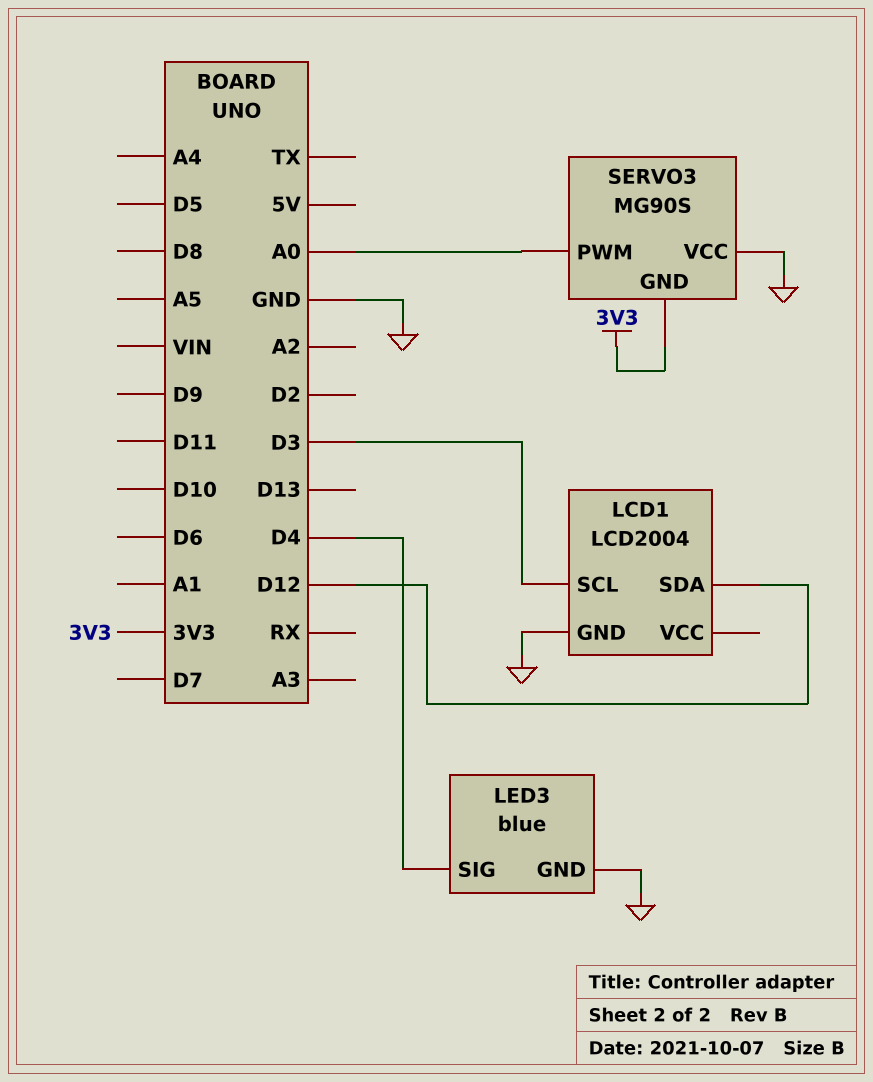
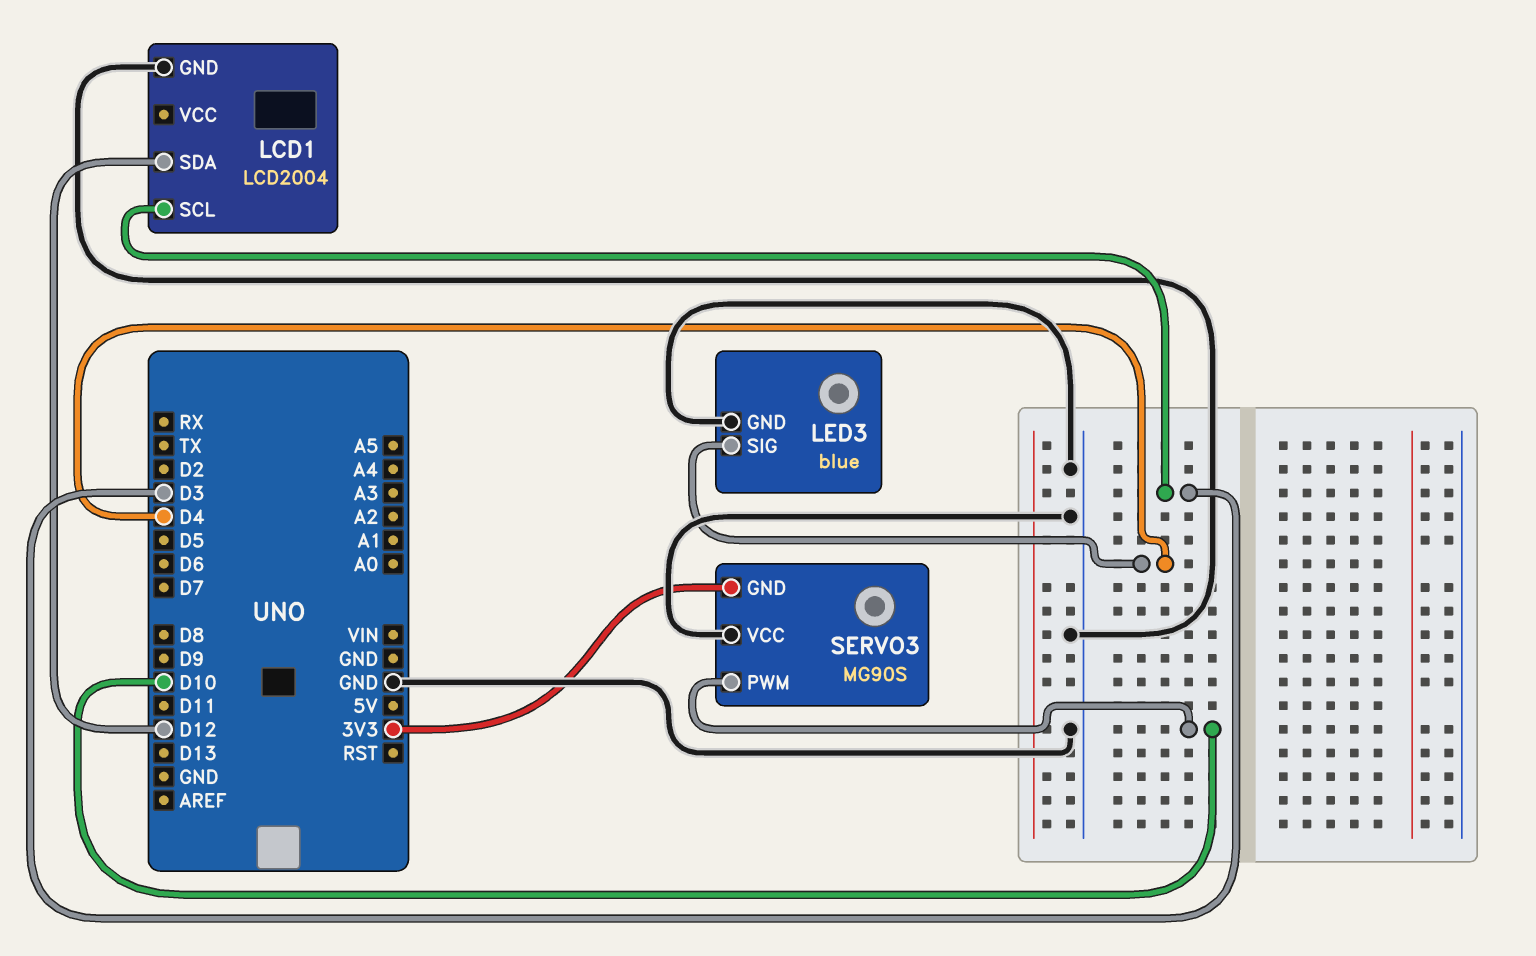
SERVO3 pin PWM: A0 -> D10

